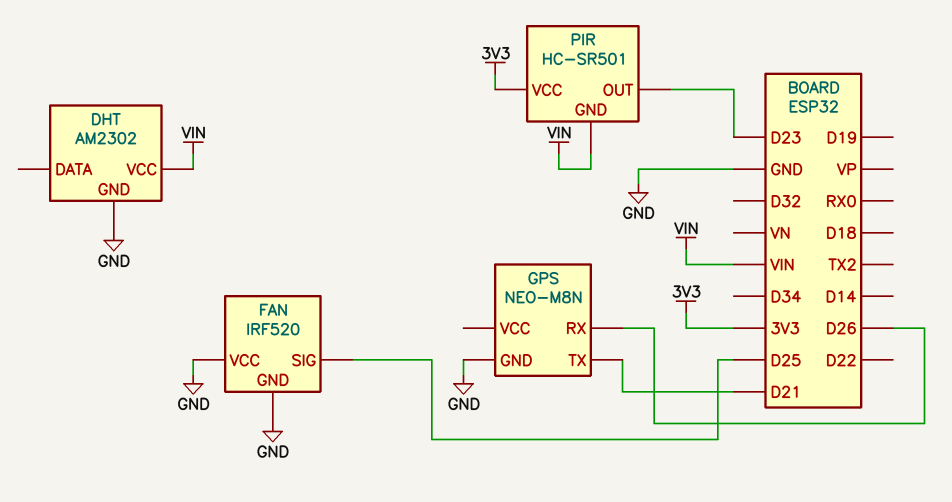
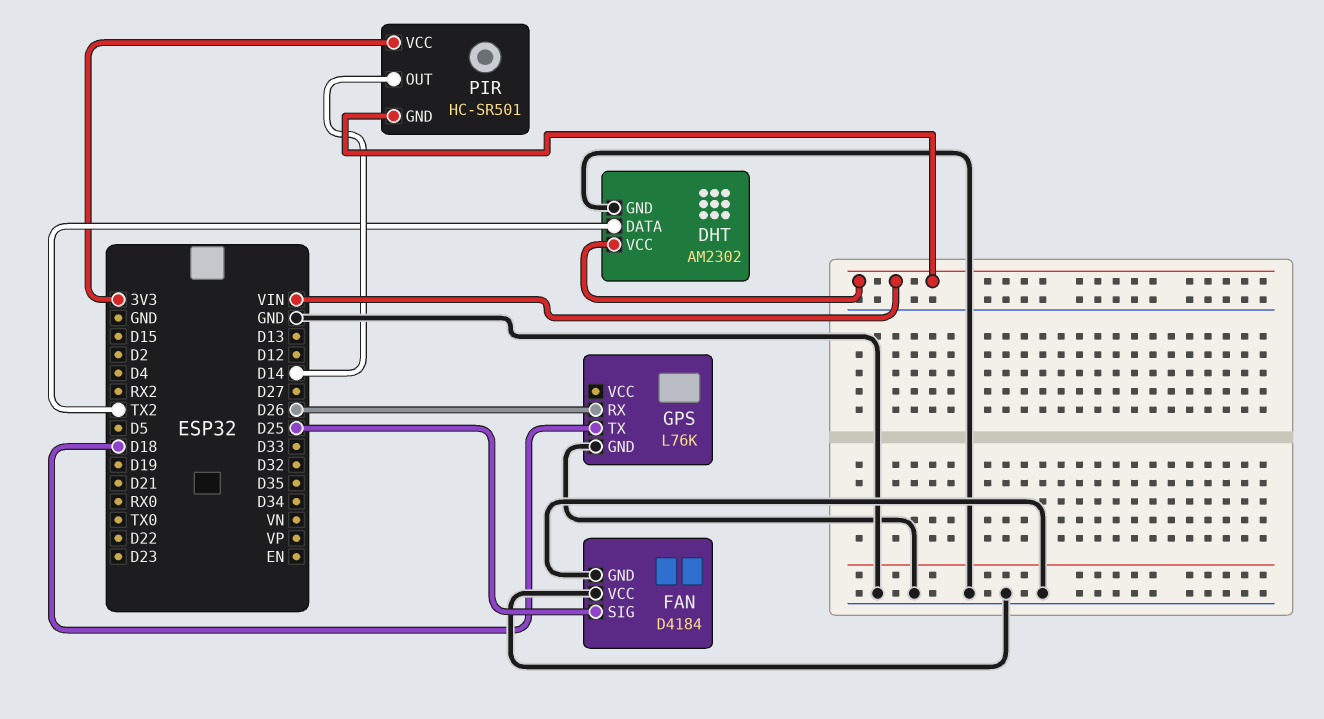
DHT pin DATA: none -> TX2
FAN: IRF520 -> D4184
GPS: NEO-M8N -> L76K
GPS pin TX: D21 -> D18
PIR pin OUT: D23 -> D14

